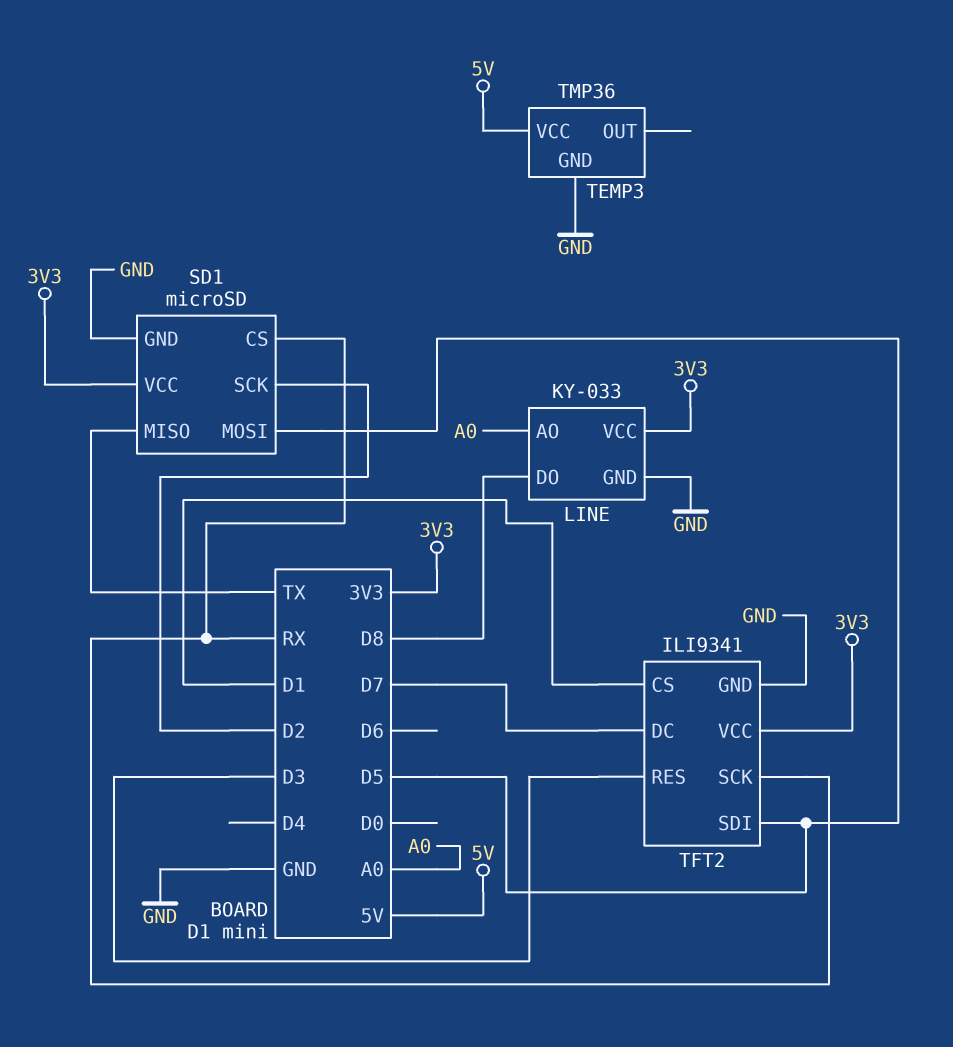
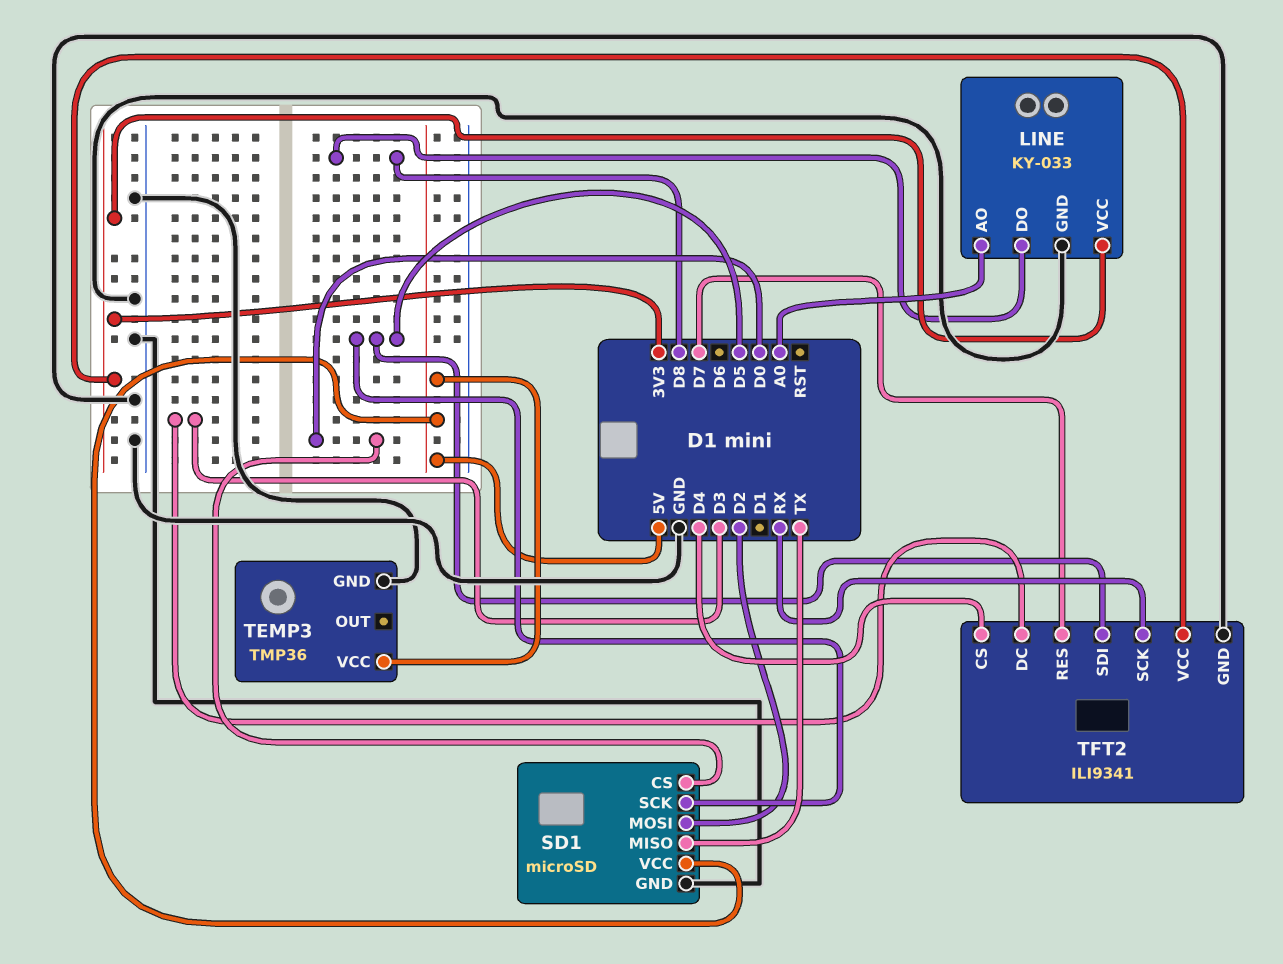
SD1 pin CS: RX -> D0
SD1 pin MOSI: D5 -> D2
SD1 pin SCK: D2 -> D5
SD1 pin VCC: 3V3 -> 5V
TFT2 pin CS: D1 -> D4
TFT2 pin DC: D7 -> D3
TFT2 pin RES: D3 -> D7

